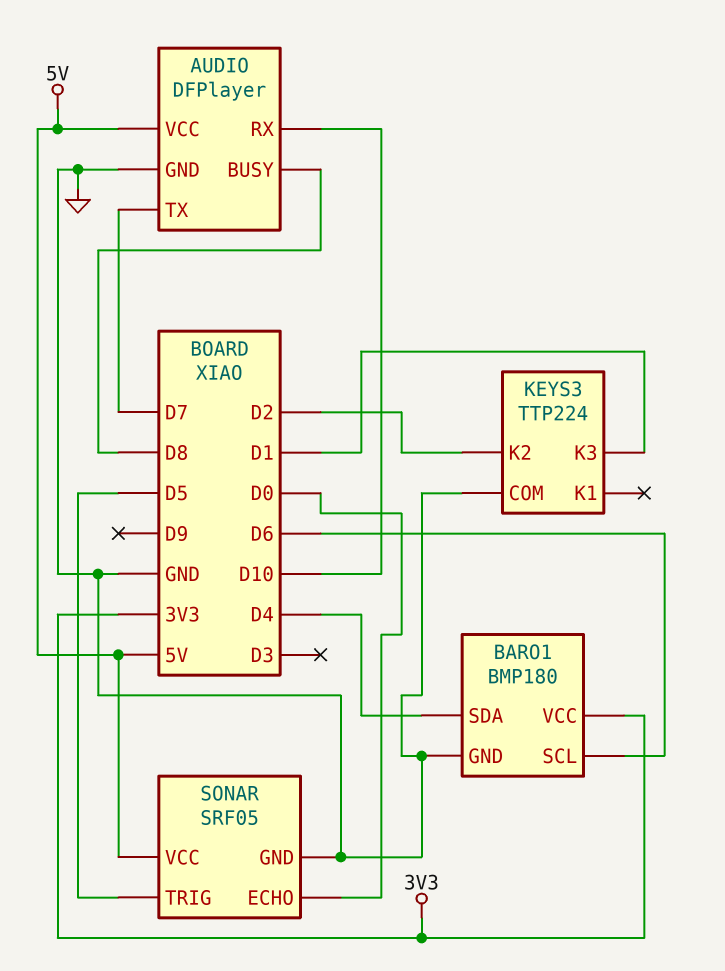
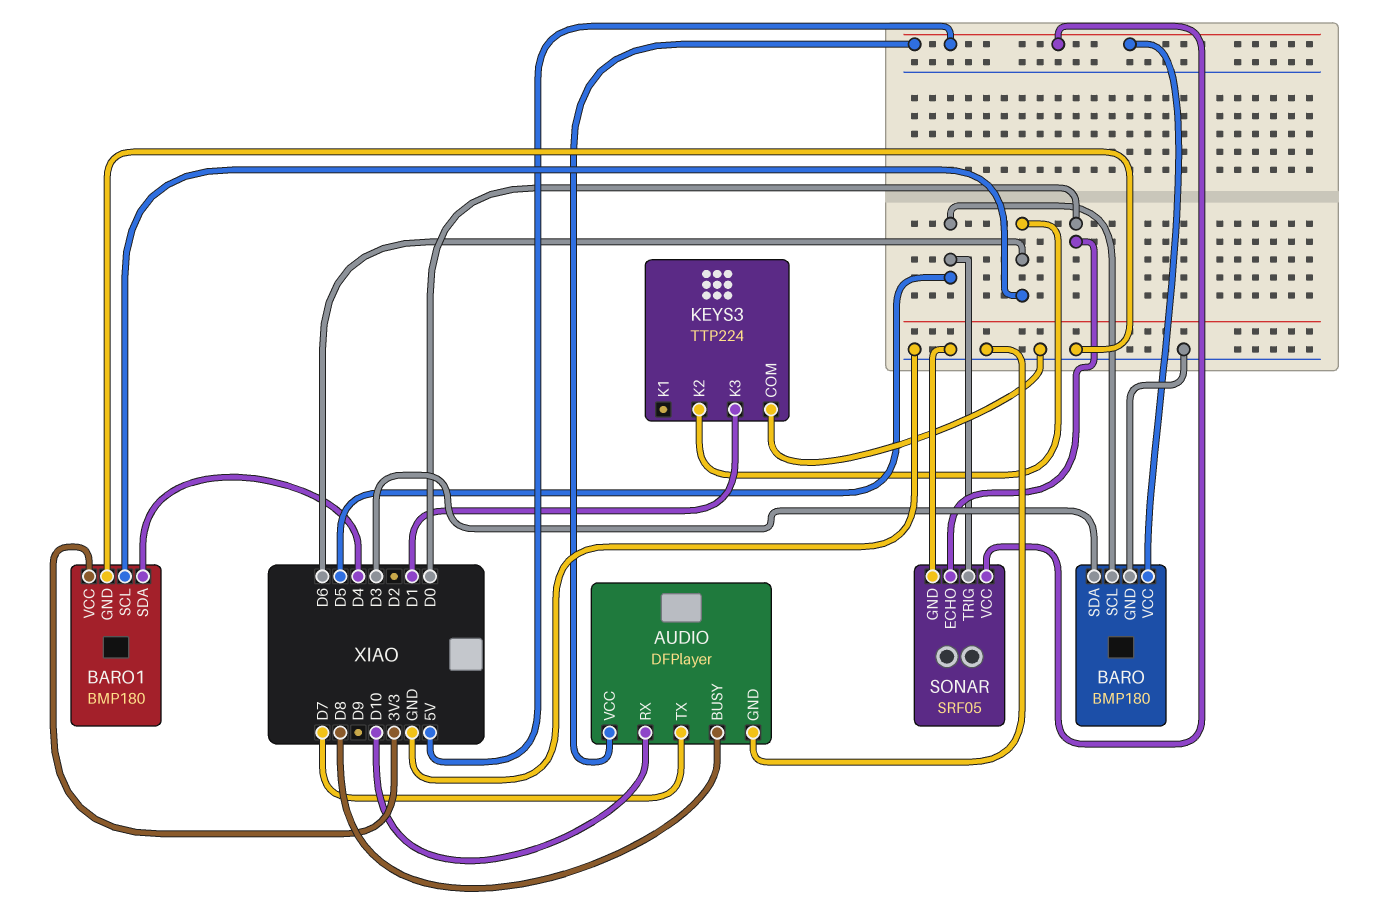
BARO: none -> BMP180
BARO pin GND: none -> GND
BARO pin SCL: none -> D5
BARO pin SDA: none -> D3
BARO pin VCC: none -> 5V
KEYS3 pin K2: D2 -> D6

